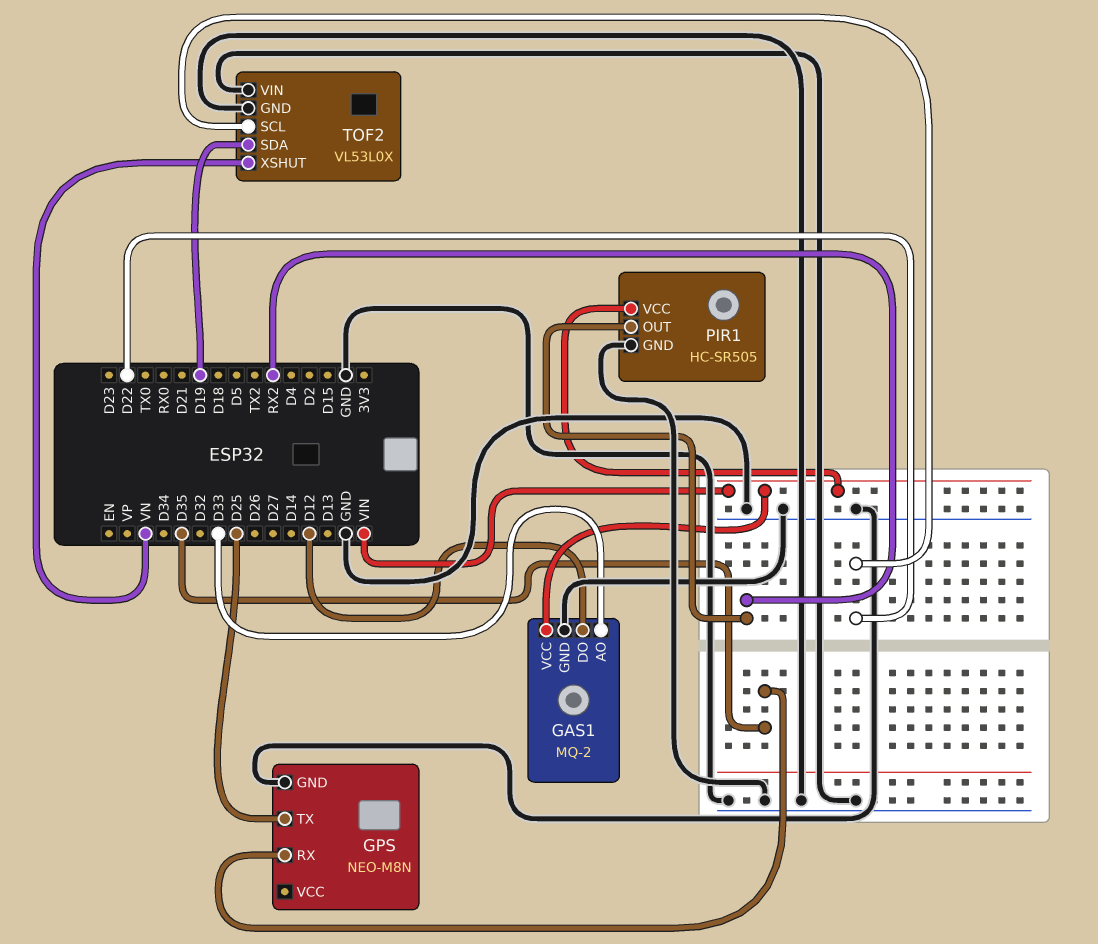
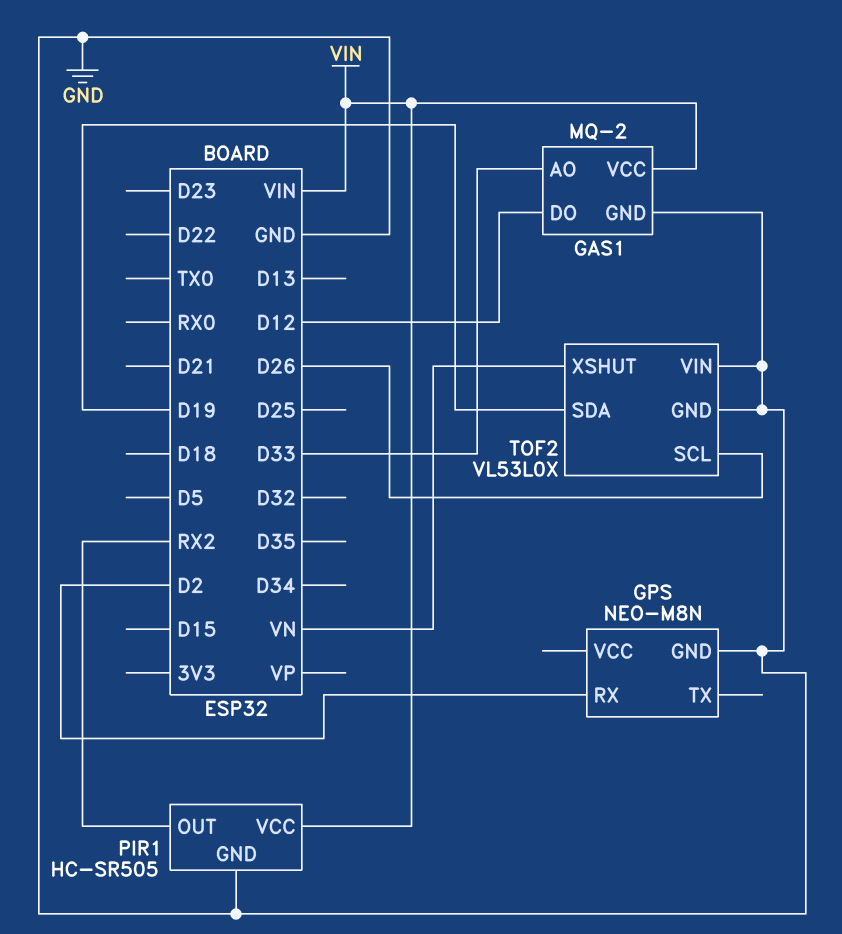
GPS pin RX: D35 -> D2
GPS pin TX: D25 -> none
TOF2 pin SCL: D22 -> D26

